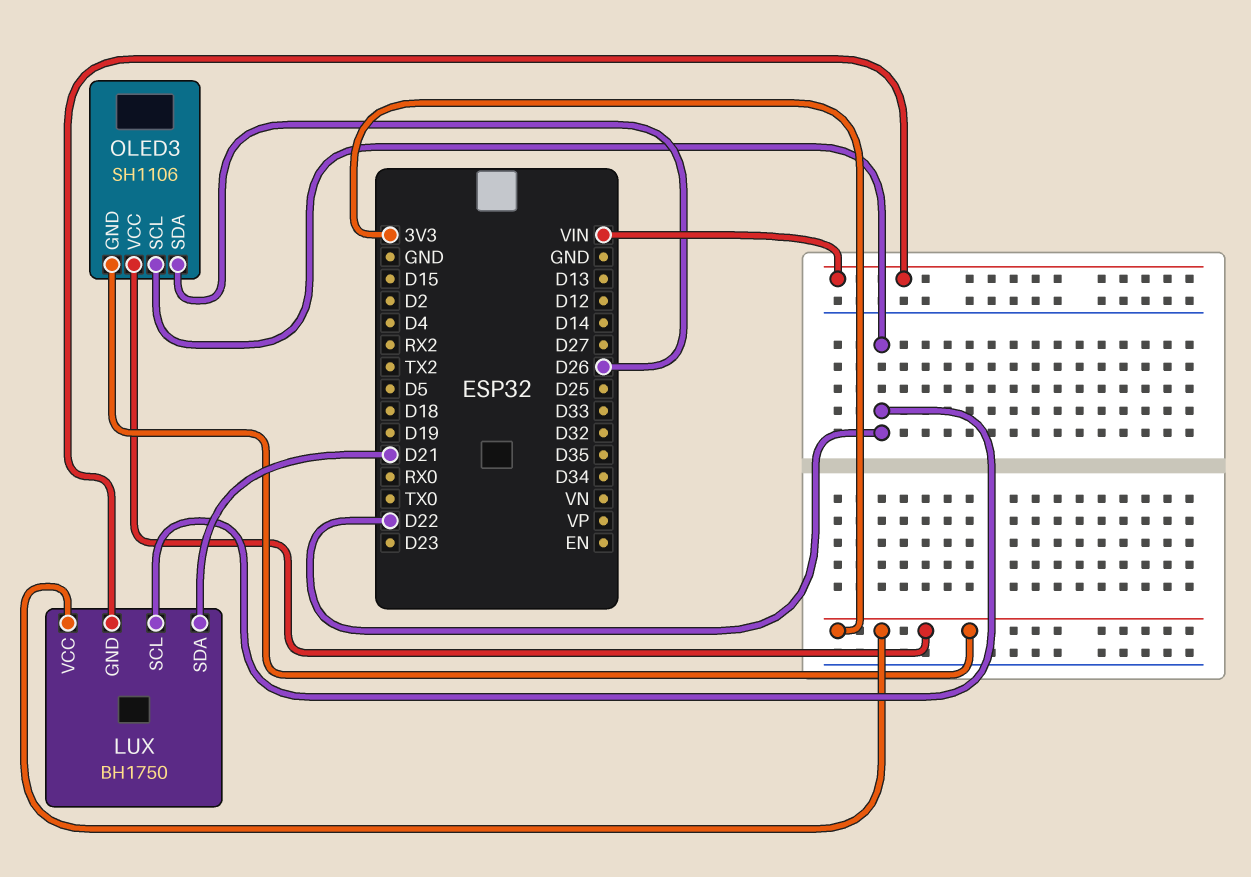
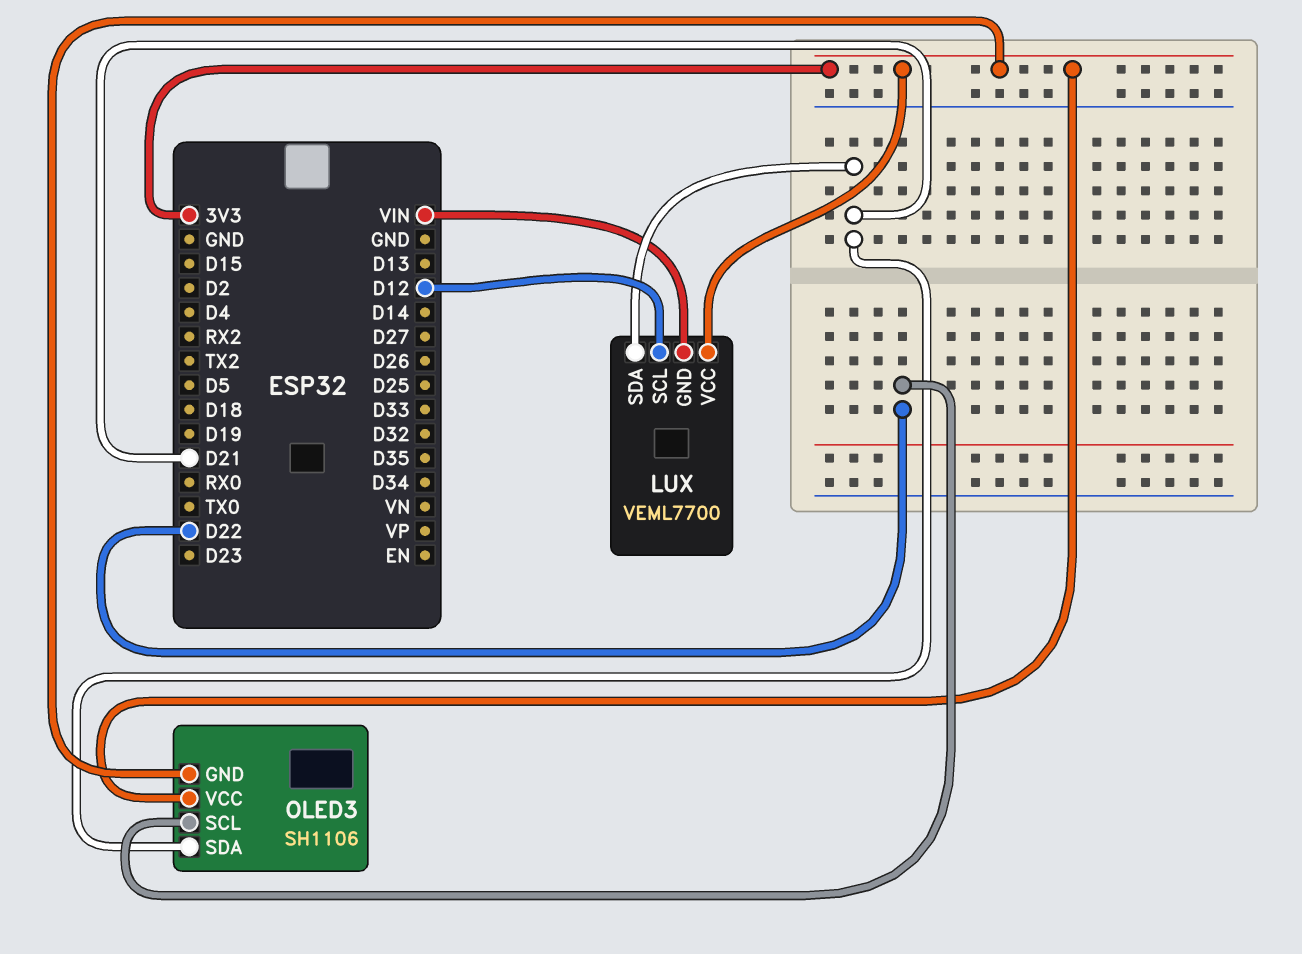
LUX: BH1750 -> VEML7700
LUX pin SCL: D22 -> D12
OLED3 pin SDA: D26 -> D21

